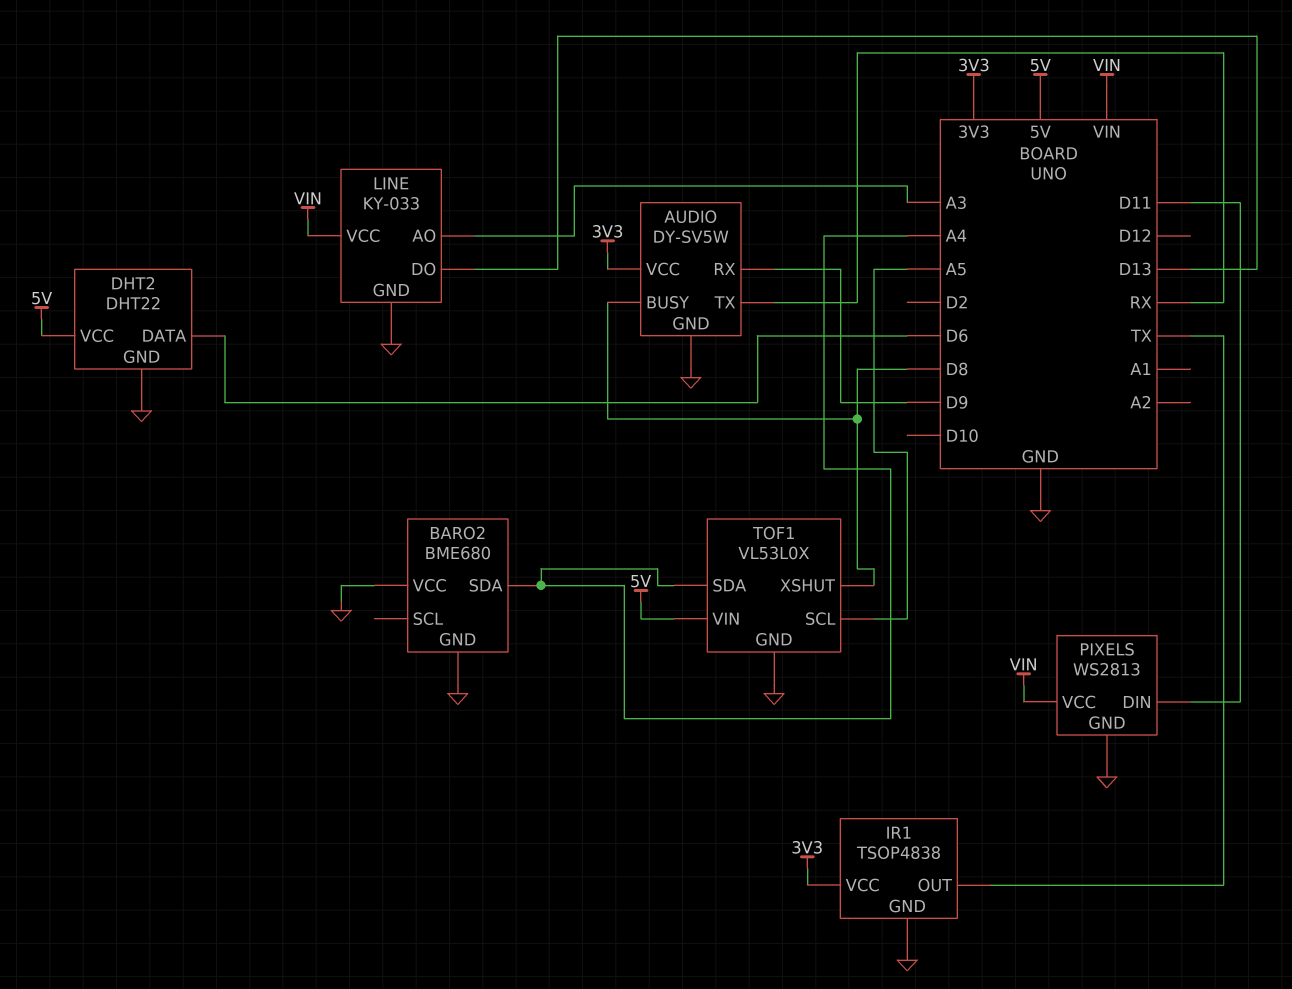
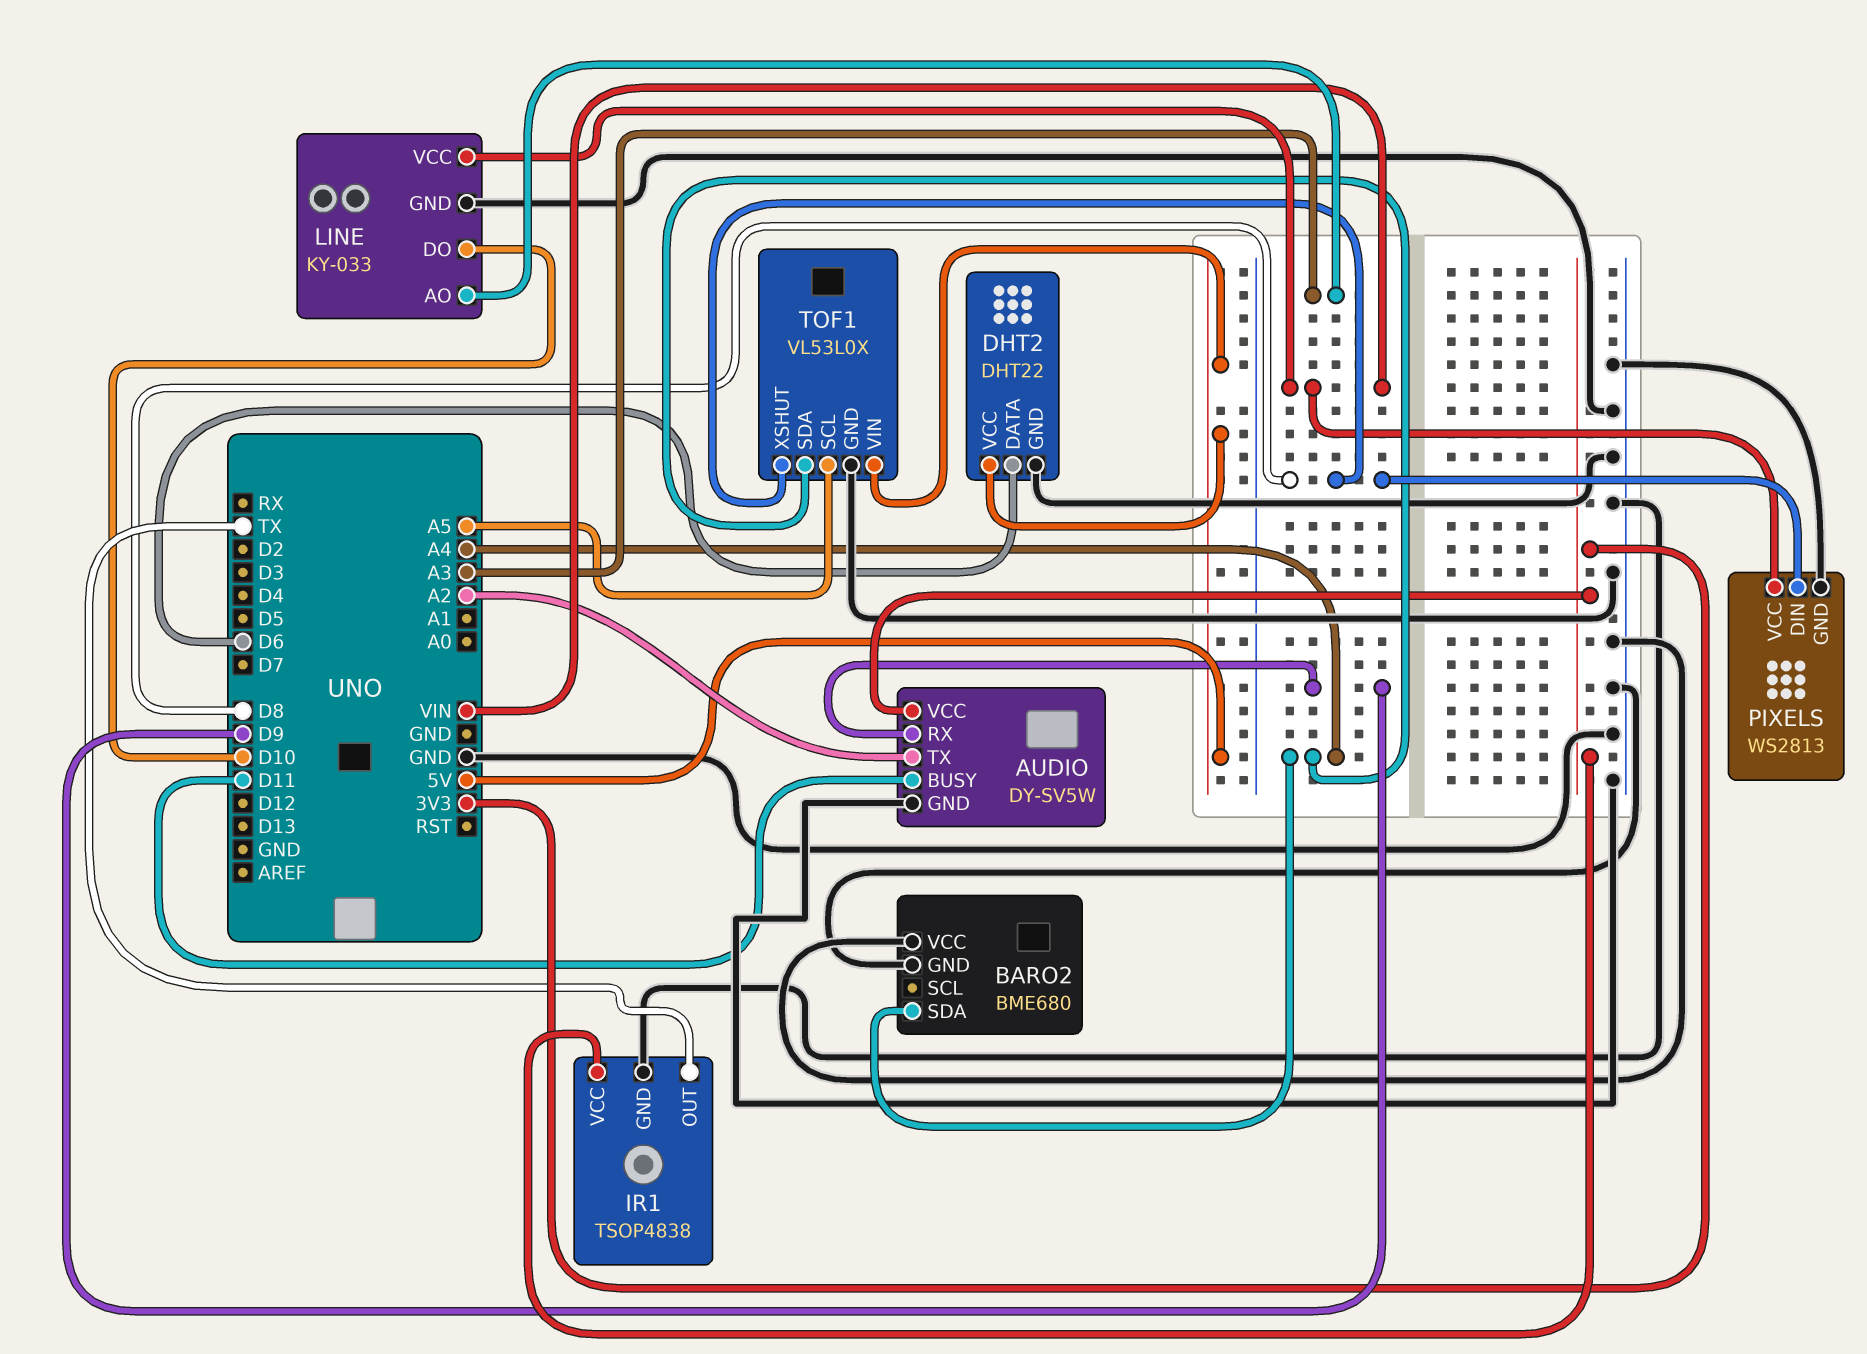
AUDIO pin BUSY: D8 -> D11
AUDIO pin TX: RX -> A2
LINE pin DO: D13 -> D10
PIXELS pin DIN: D11 -> D8

